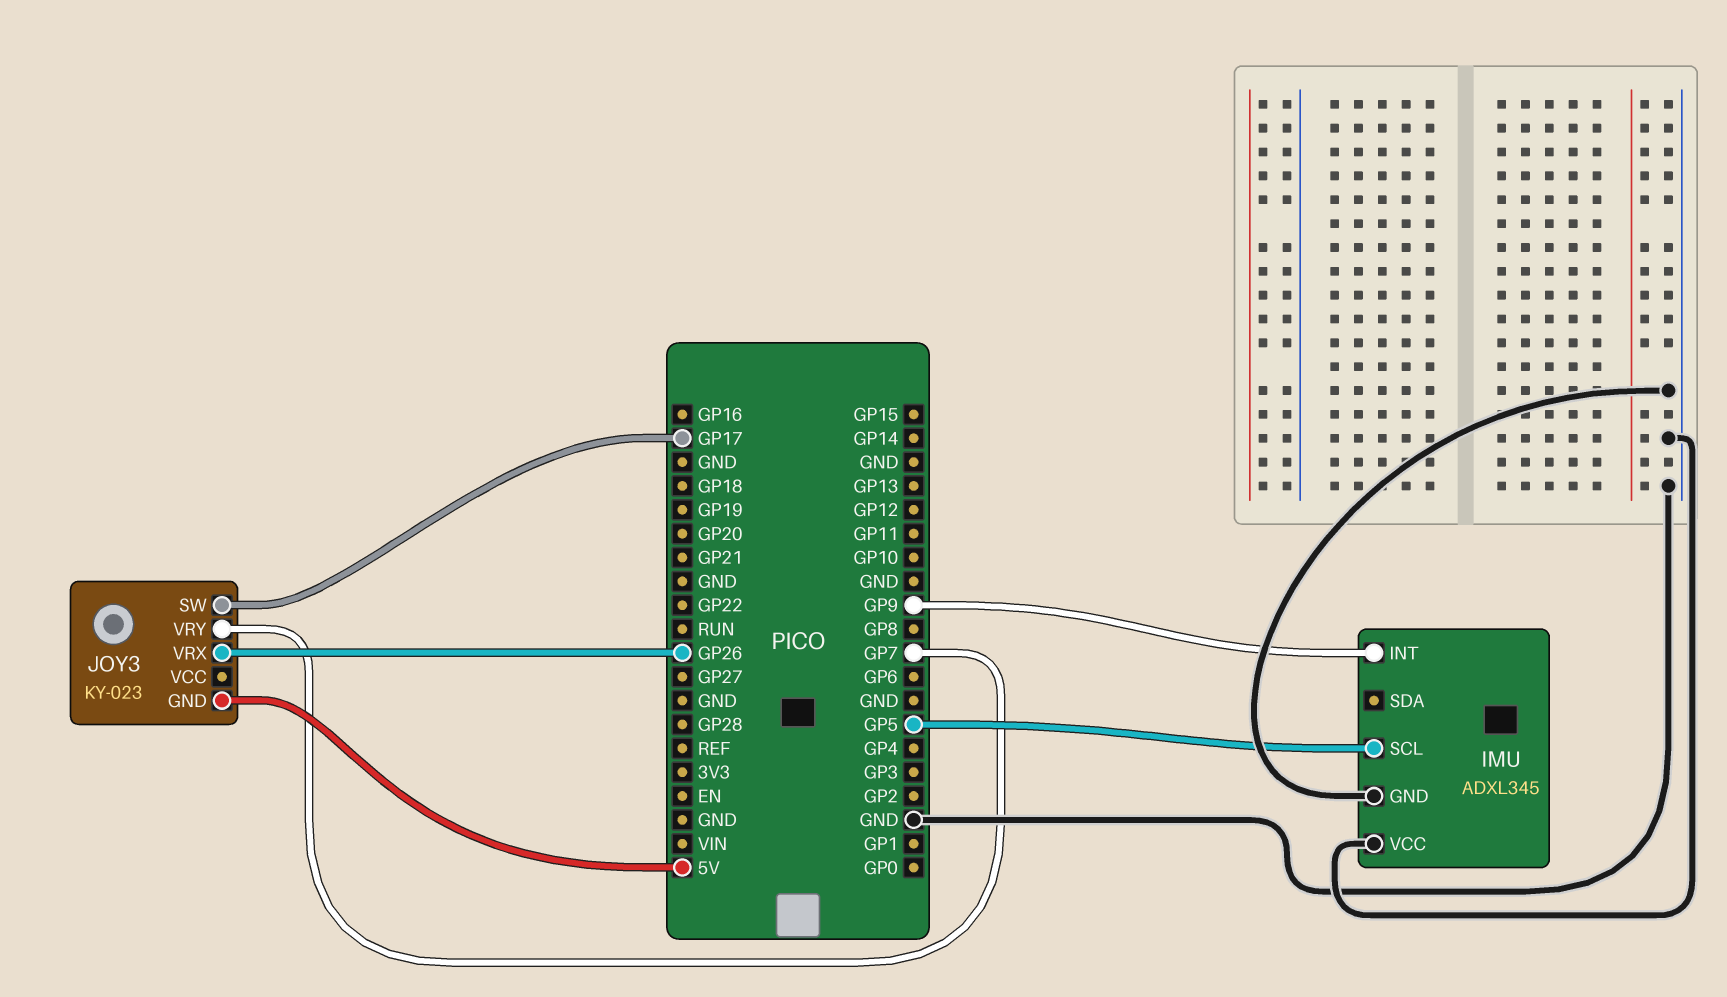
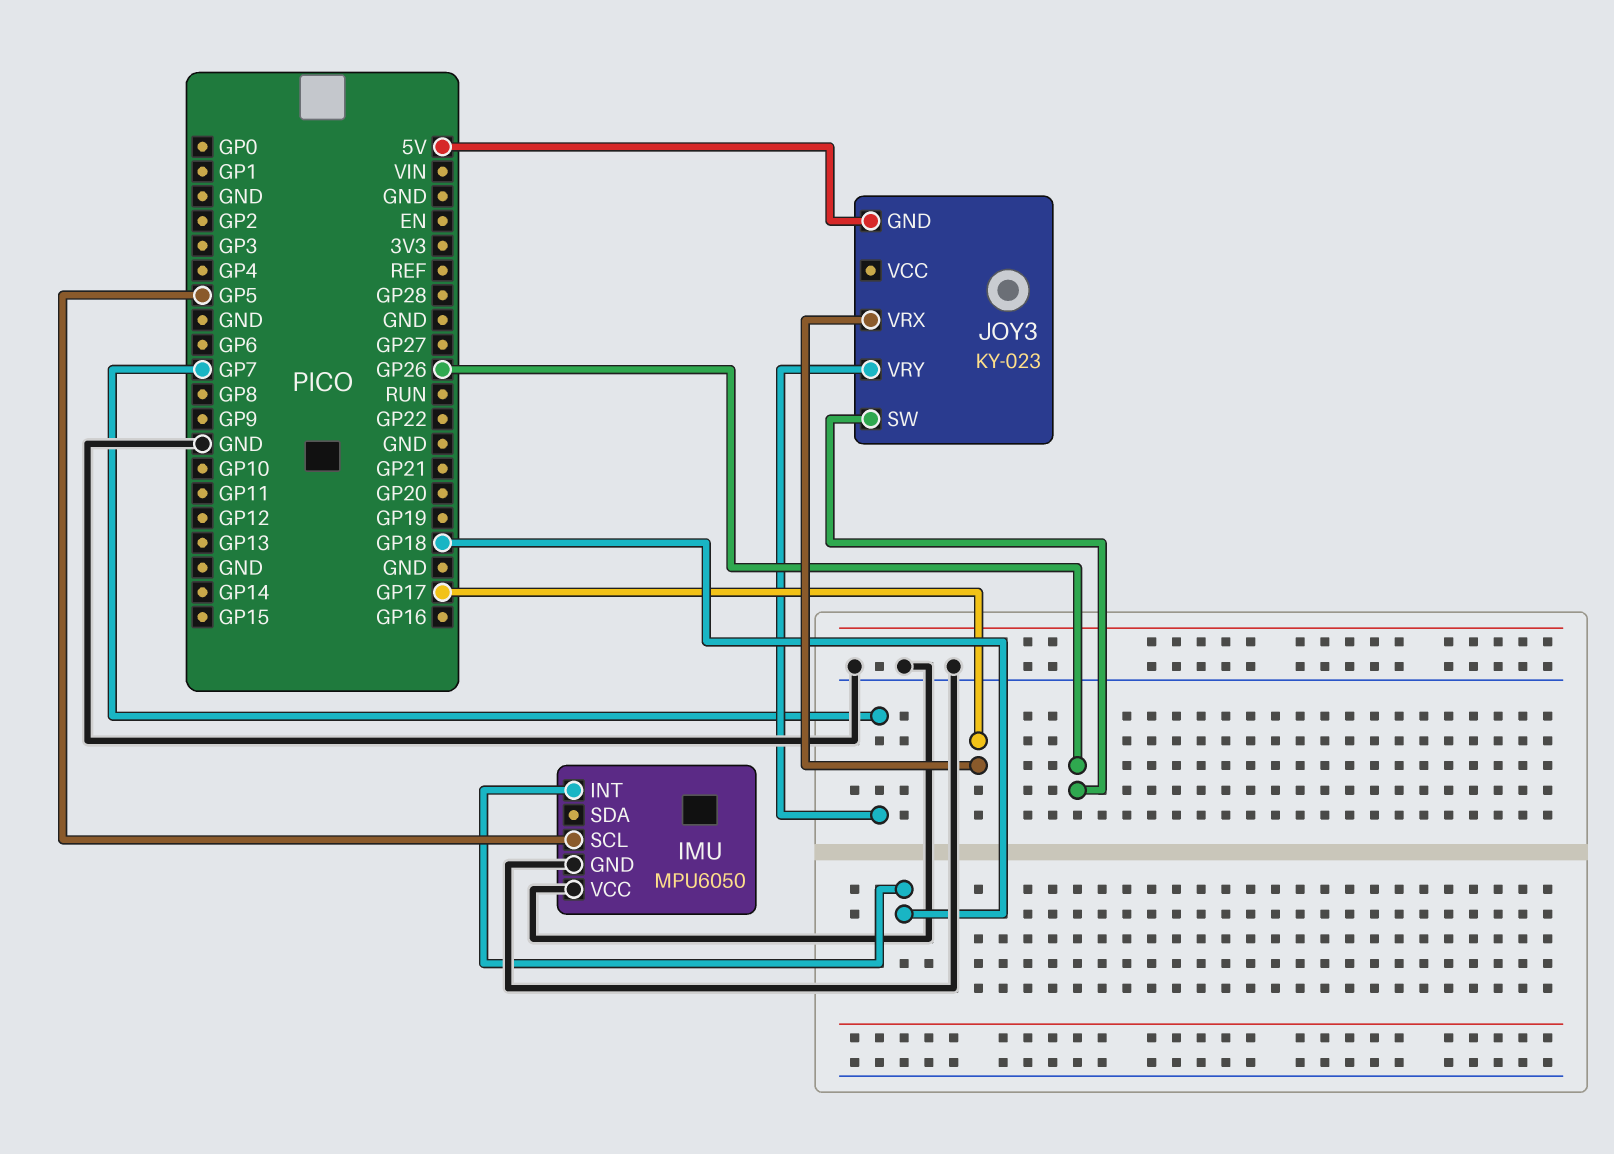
IMU: ADXL345 -> MPU6050
IMU pin INT: GP9 -> GP18
JOY3 pin SW: GP17 -> GP26
JOY3 pin VRX: GP26 -> GP17

